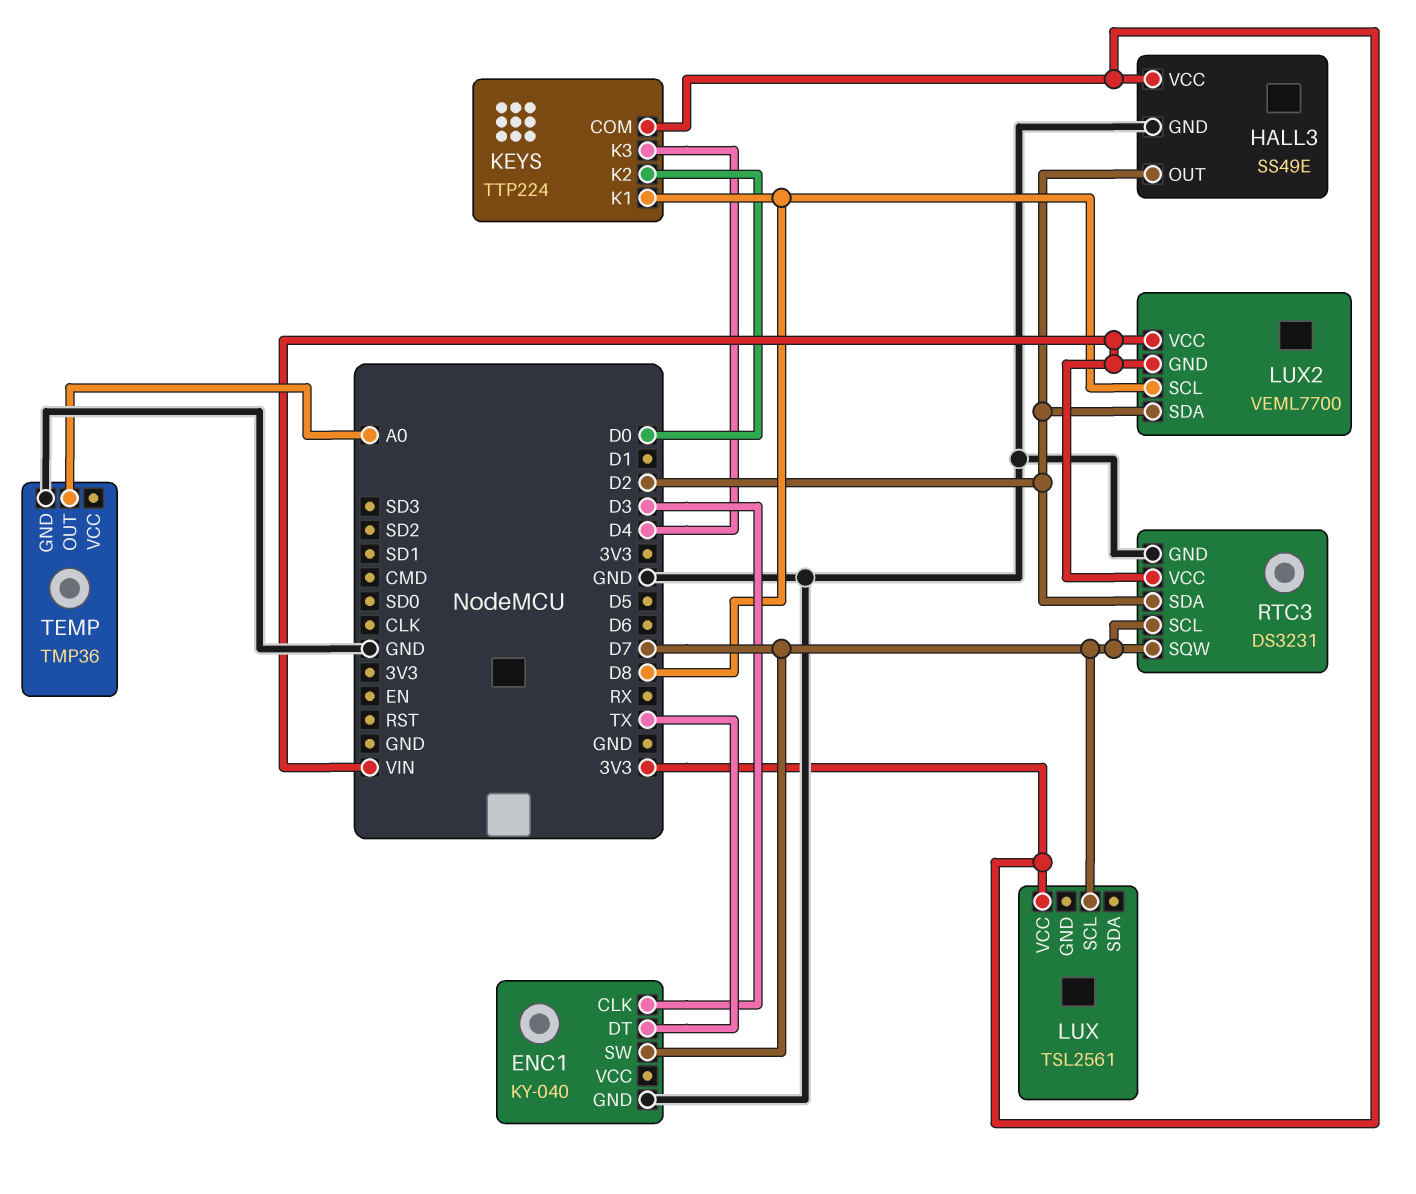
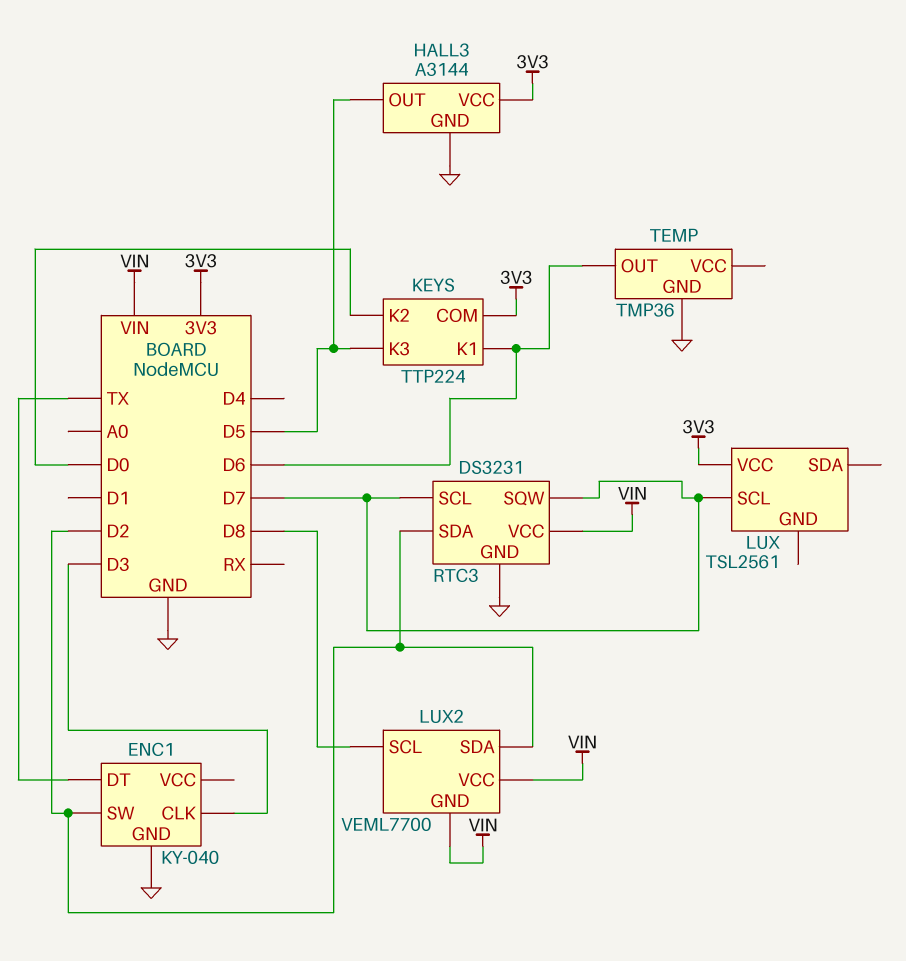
ENC1 pin SW: D7 -> D2
HALL3: SS49E -> A3144
HALL3 pin OUT: D2 -> D5
KEYS pin K1: D8 -> D6
KEYS pin K3: D4 -> D5
TEMP pin OUT: A0 -> D6

